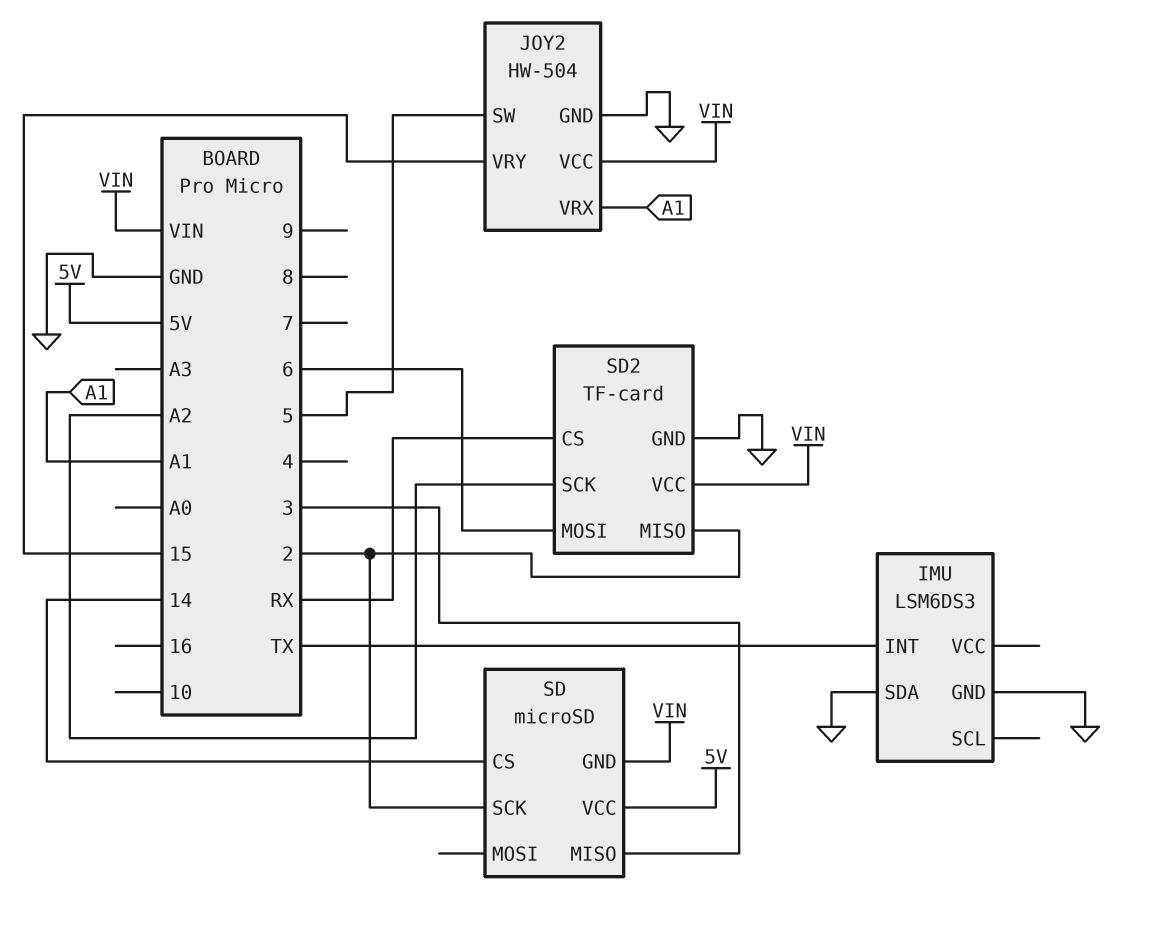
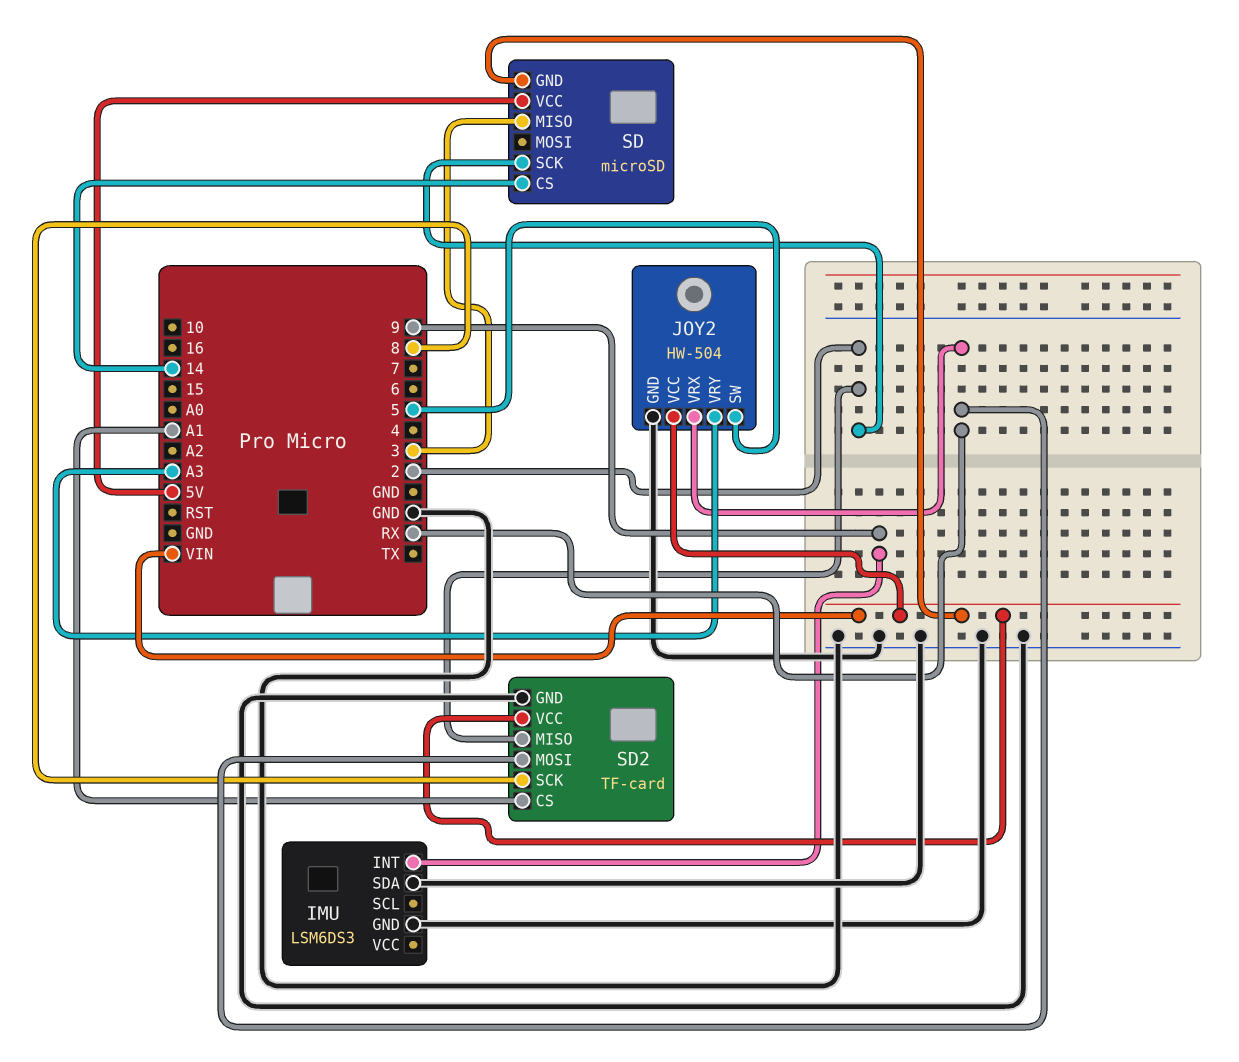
IMU pin INT: TX -> 9
JOY2 pin VRX: A1 -> RX
JOY2 pin VRY: 15 -> A3
SD2 pin CS: RX -> A1
SD2 pin MOSI: 6 -> RX
SD2 pin SCK: A2 -> 8

